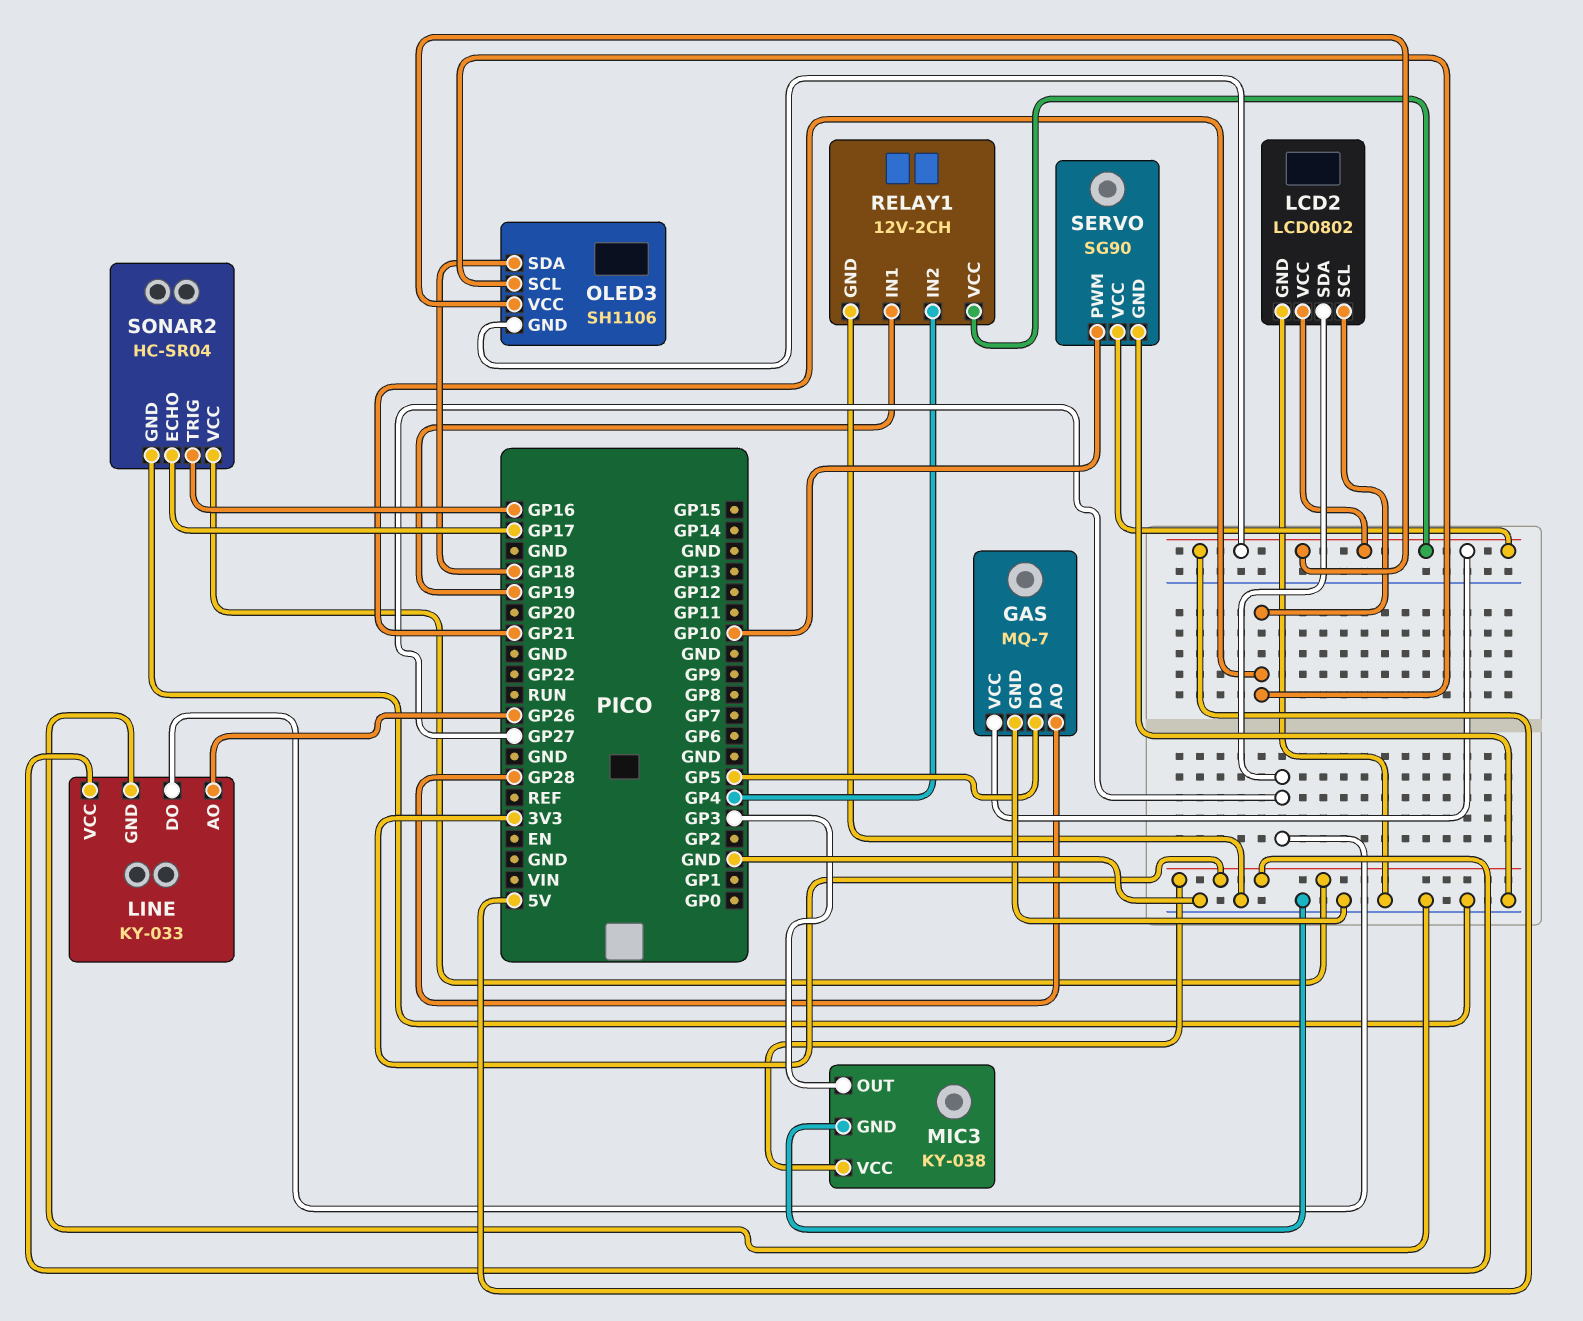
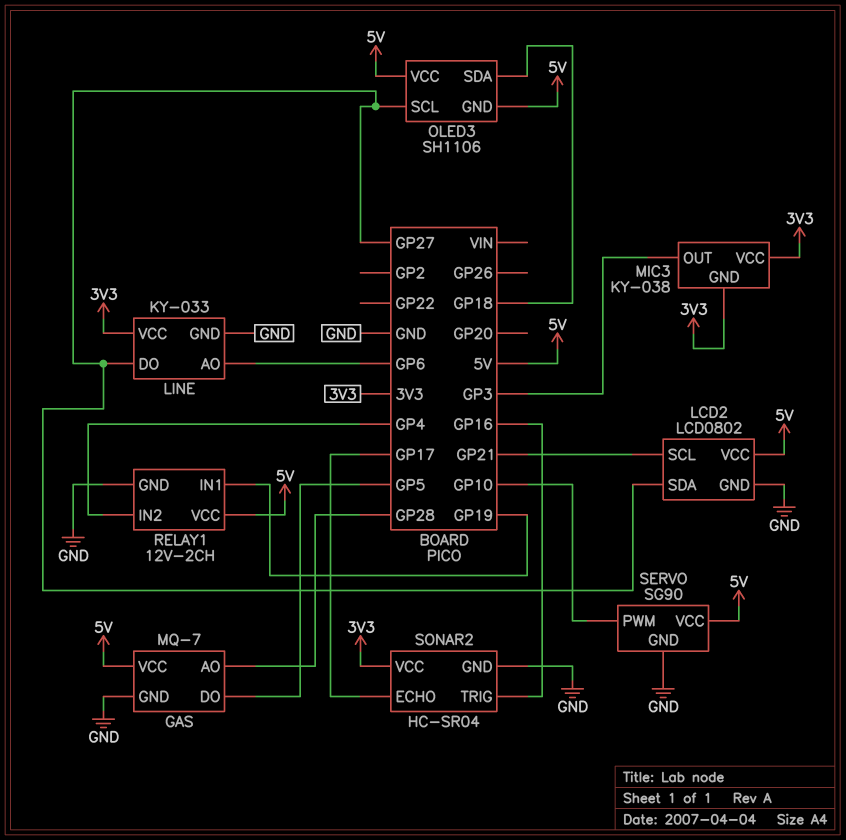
LINE pin AO: GP26 -> GP6
MIC3 pin GND: GND -> 3V3
OLED3 pin SCL: GP21 -> GP27

